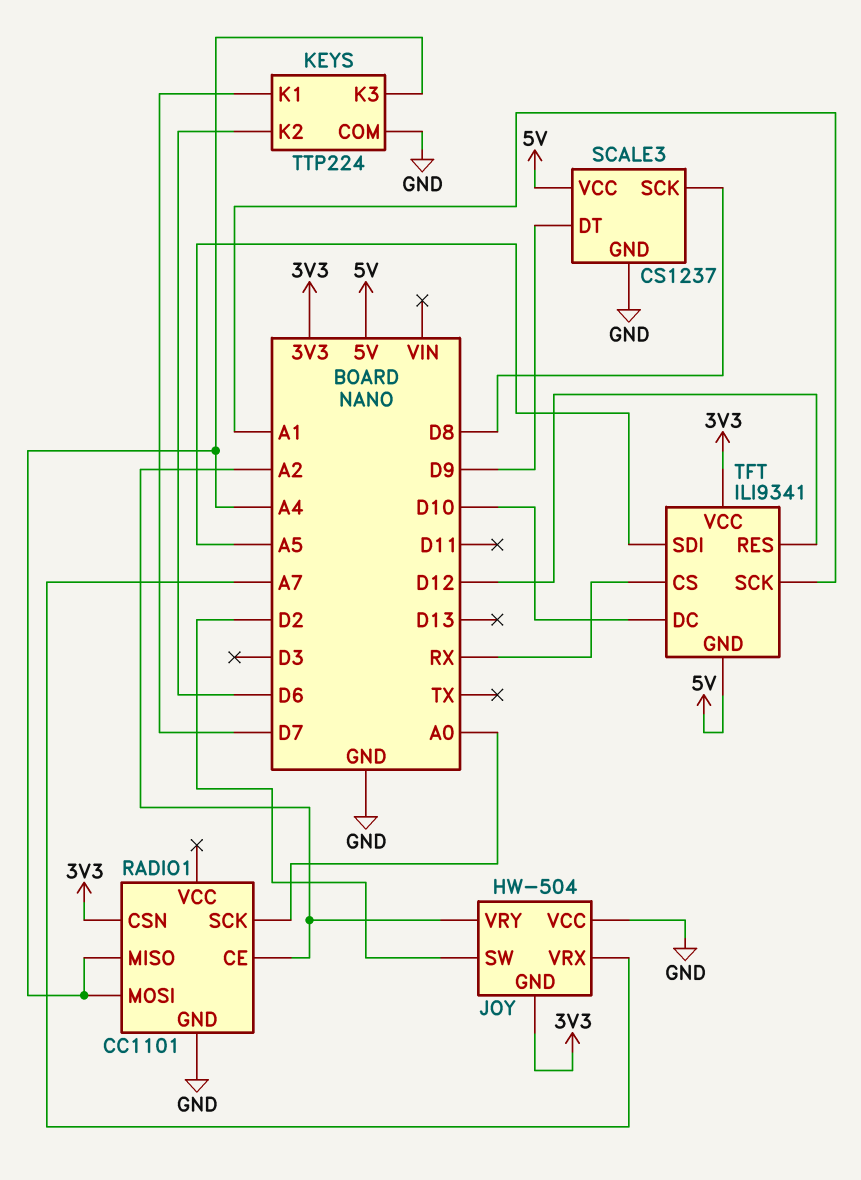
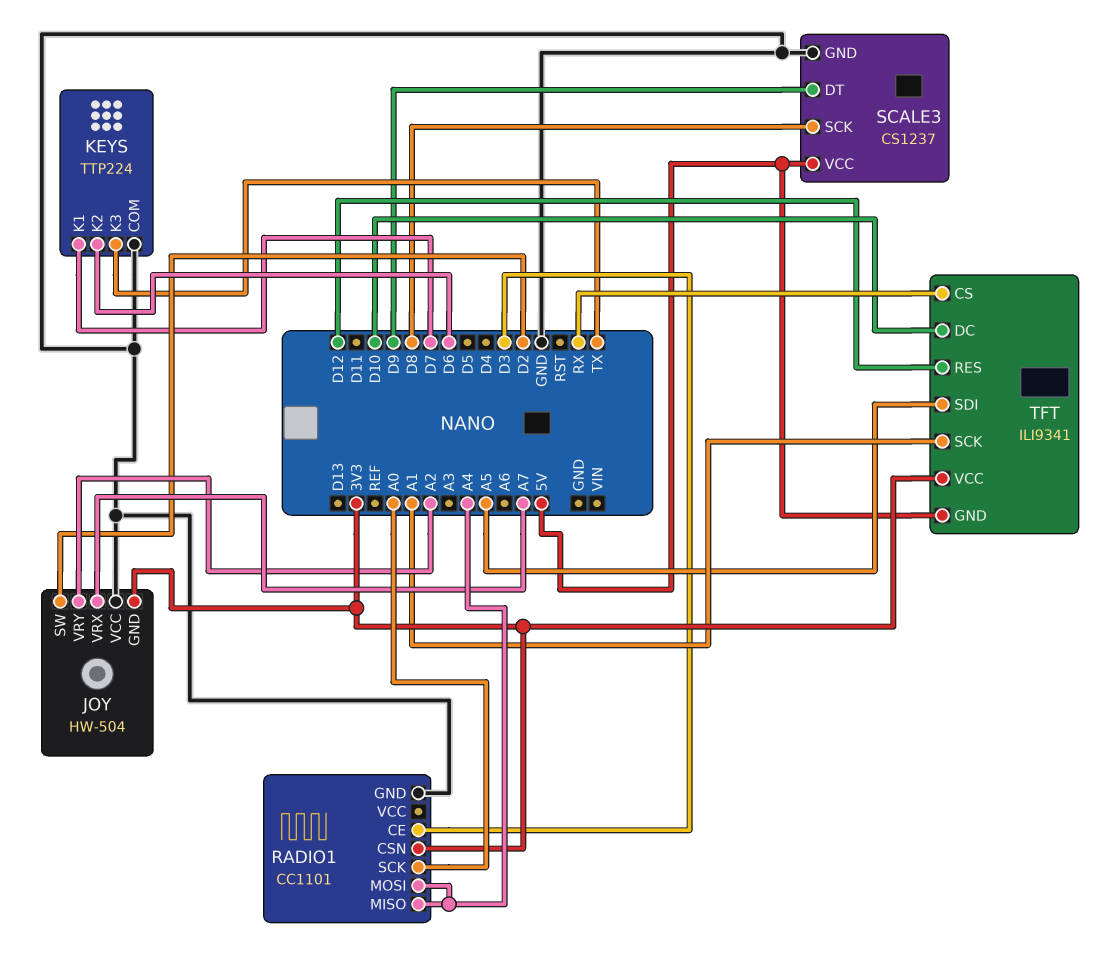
KEYS pin K3: A4 -> TX
RADIO1 pin CE: A2 -> D3

